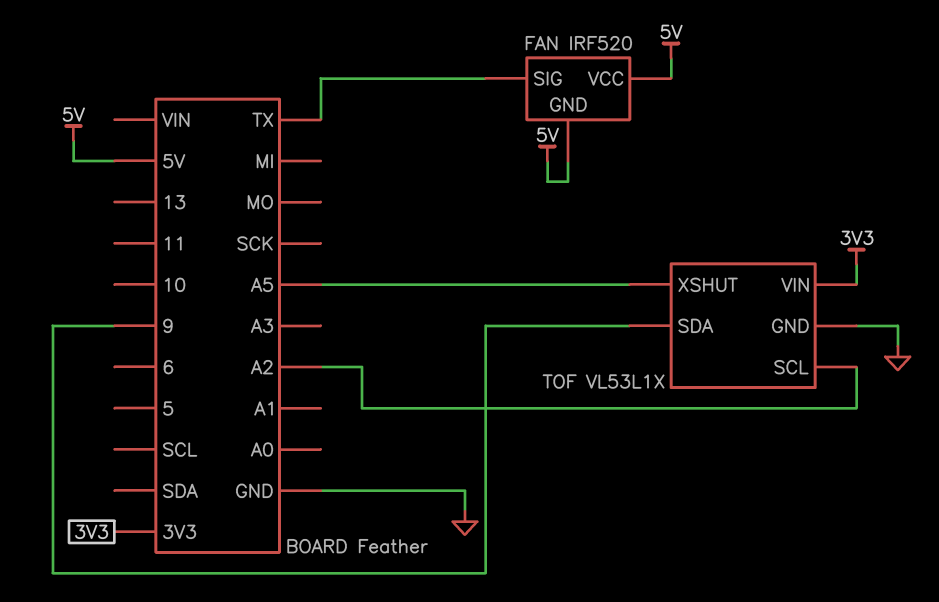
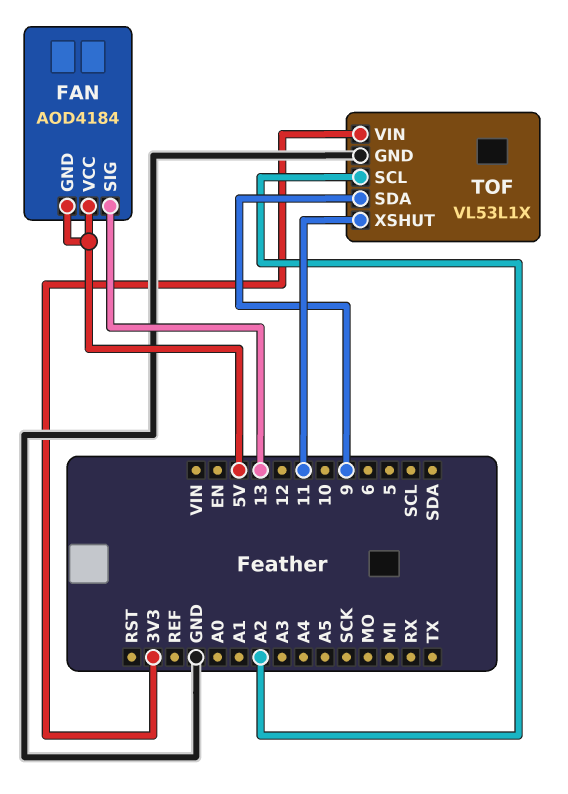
FAN: IRF520 -> AOD4184
FAN pin SIG: TX -> 13
TOF pin XSHUT: A5 -> 11

